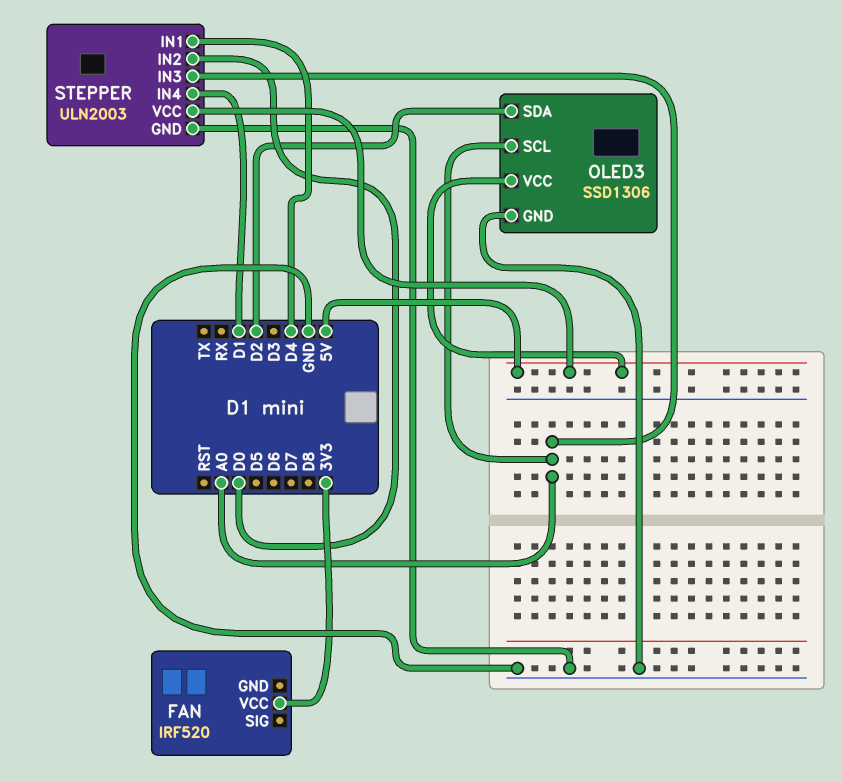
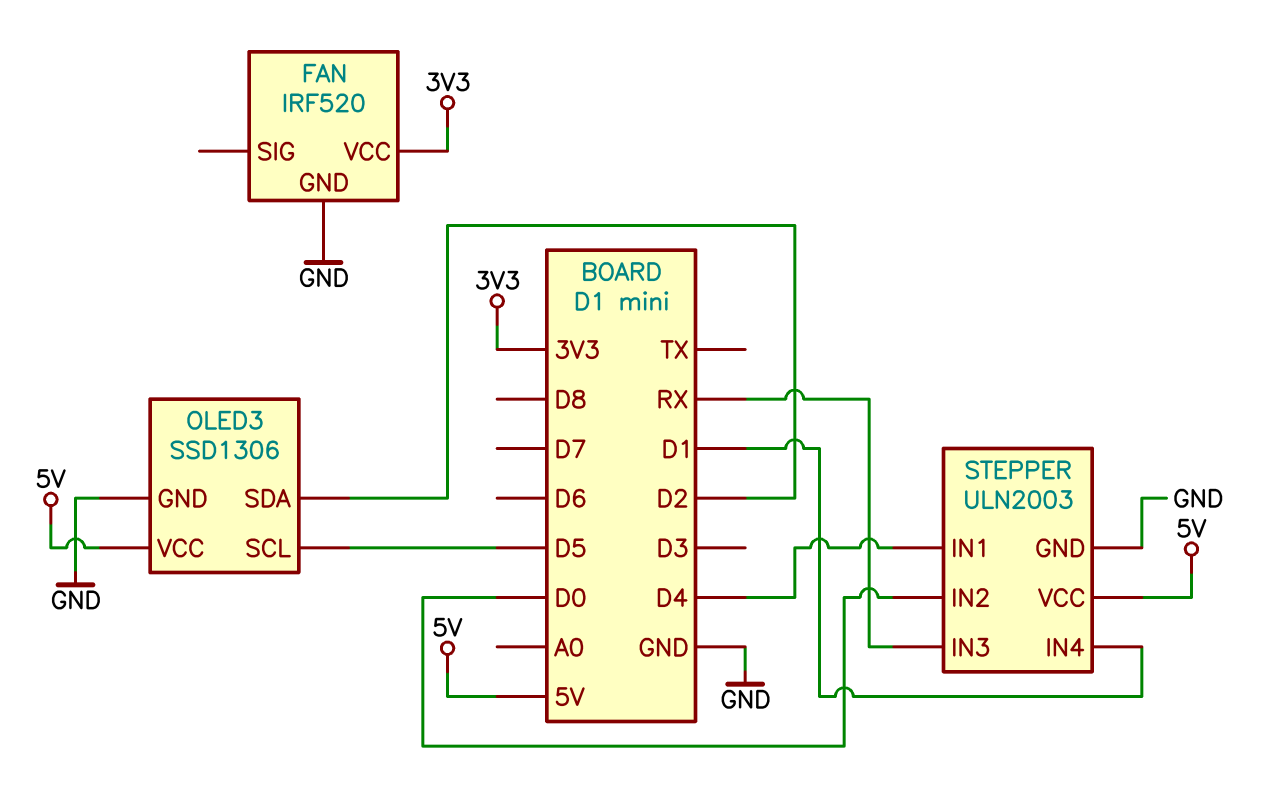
FAN pin GND: none -> GND
OLED3 pin SCL: A0 -> D5
STEPPER pin IN3: A0 -> RX

